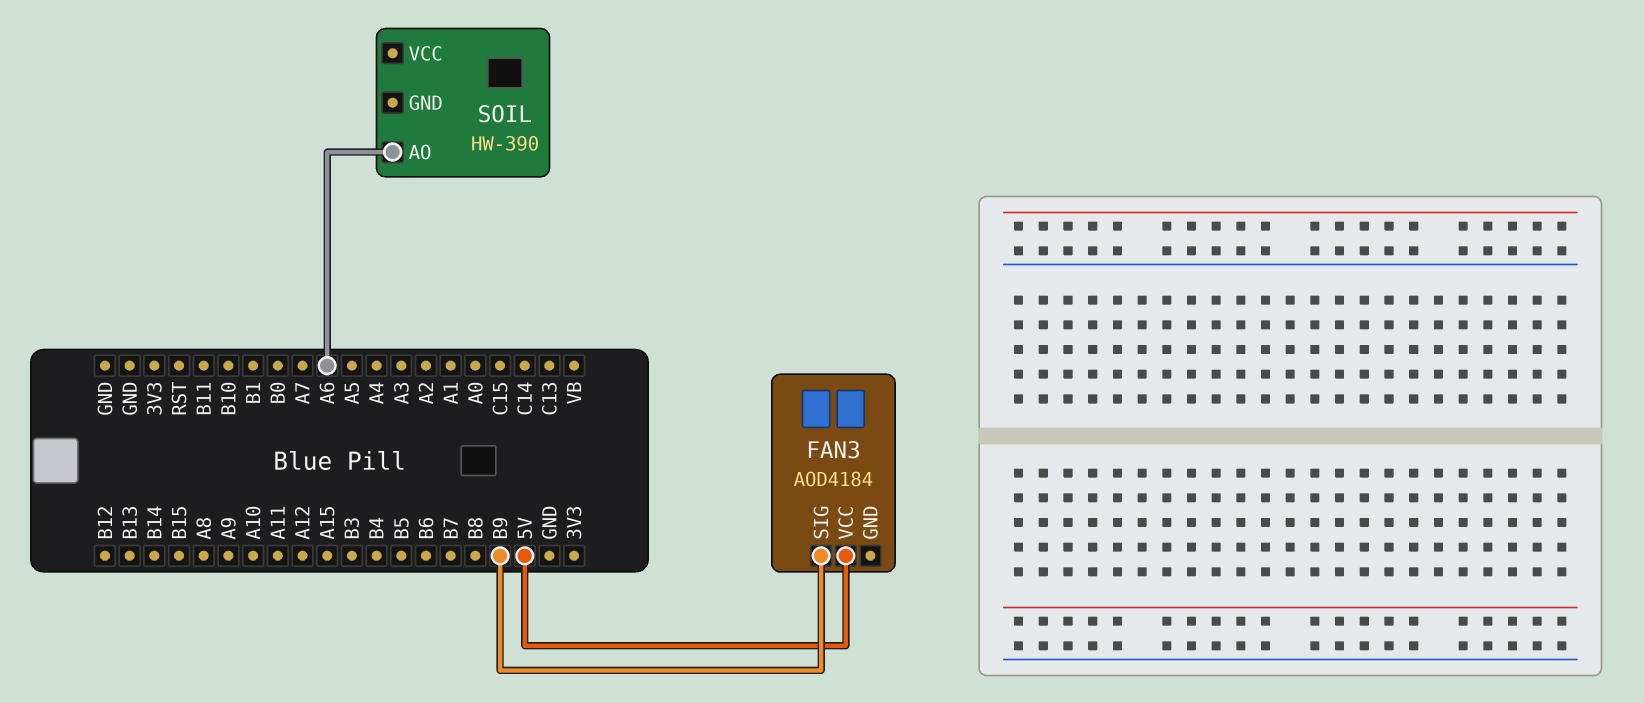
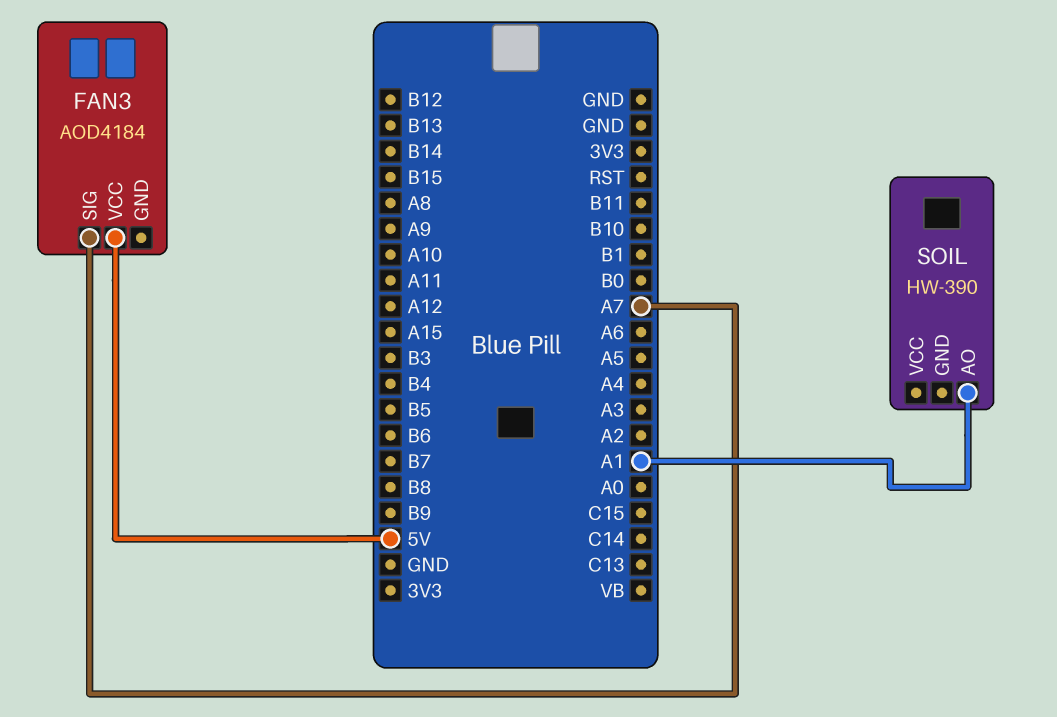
FAN3 pin SIG: B9 -> A7
SOIL pin AO: A6 -> A1

